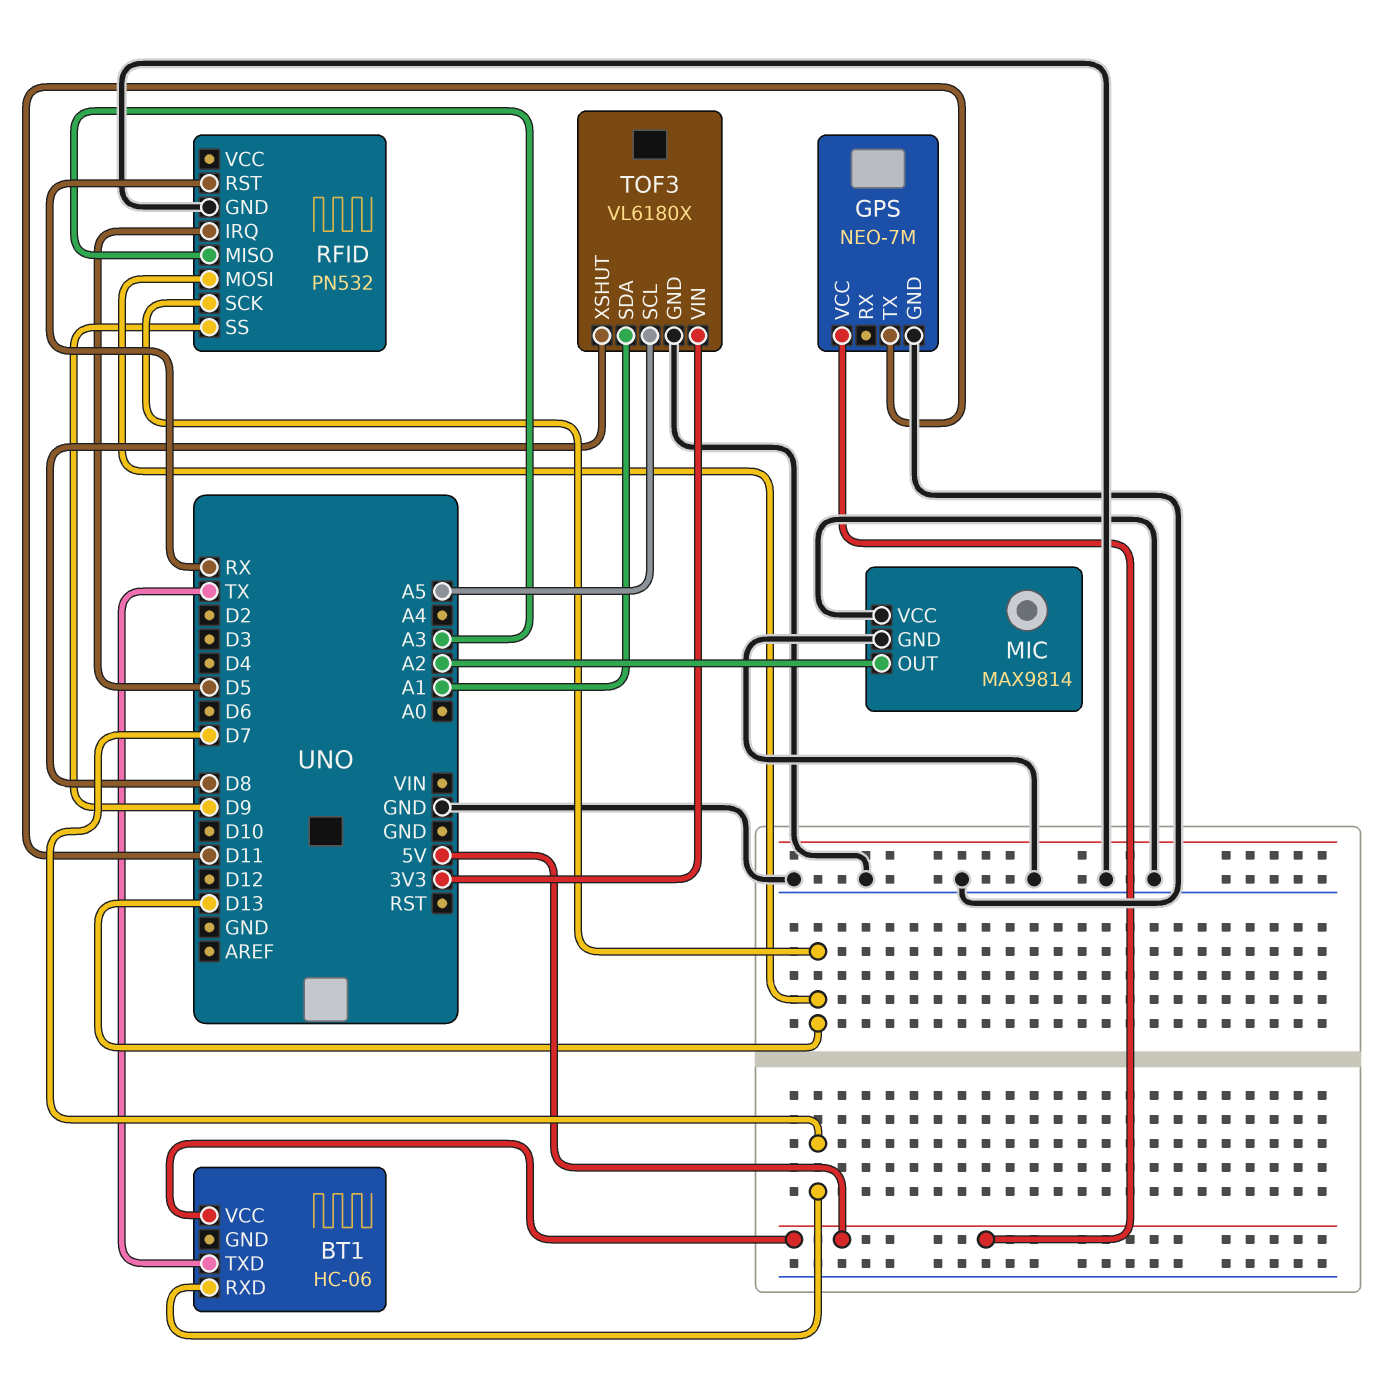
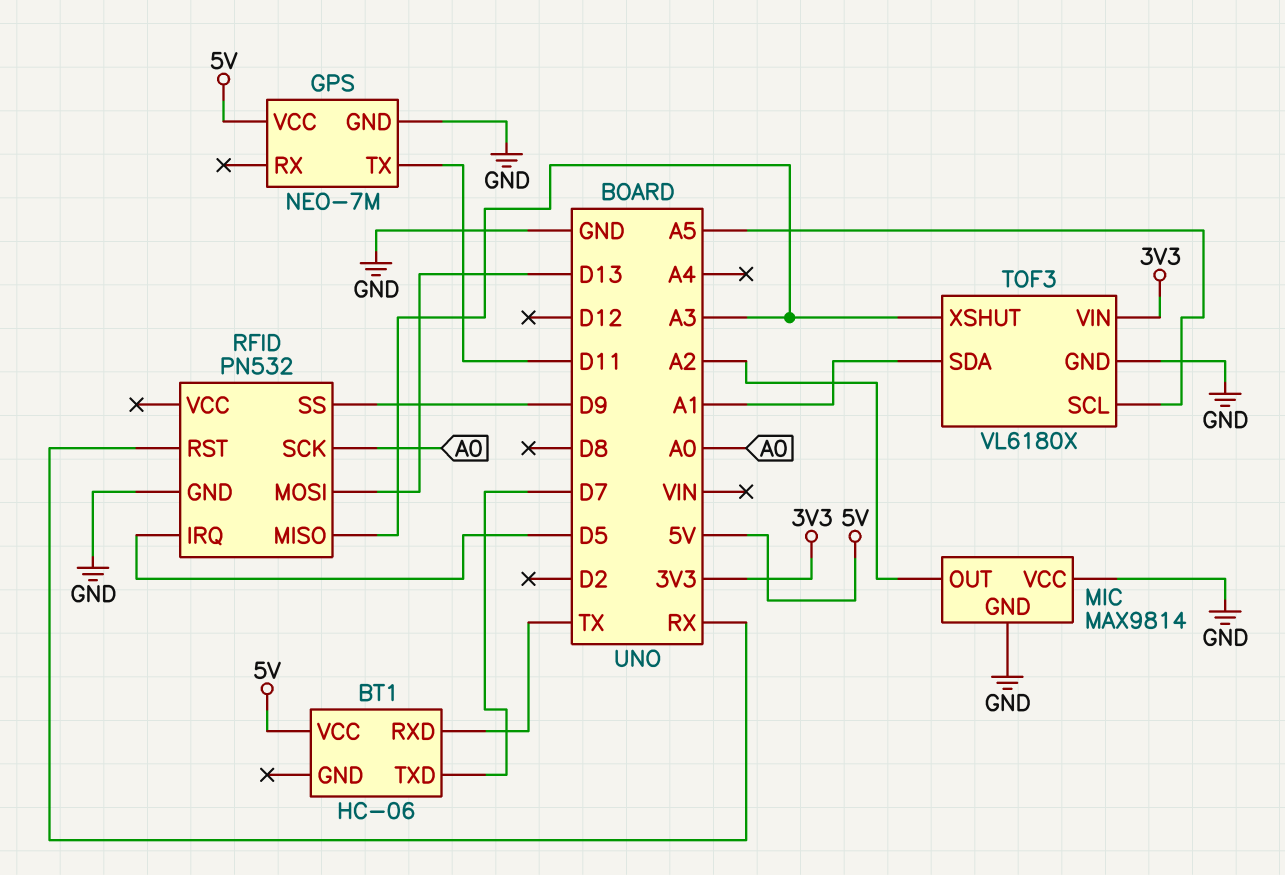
BT1 pin RXD: D7 -> TX
BT1 pin TXD: TX -> D7
RFID pin SCK: D13 -> A0
TOF3 pin XSHUT: D8 -> A3

